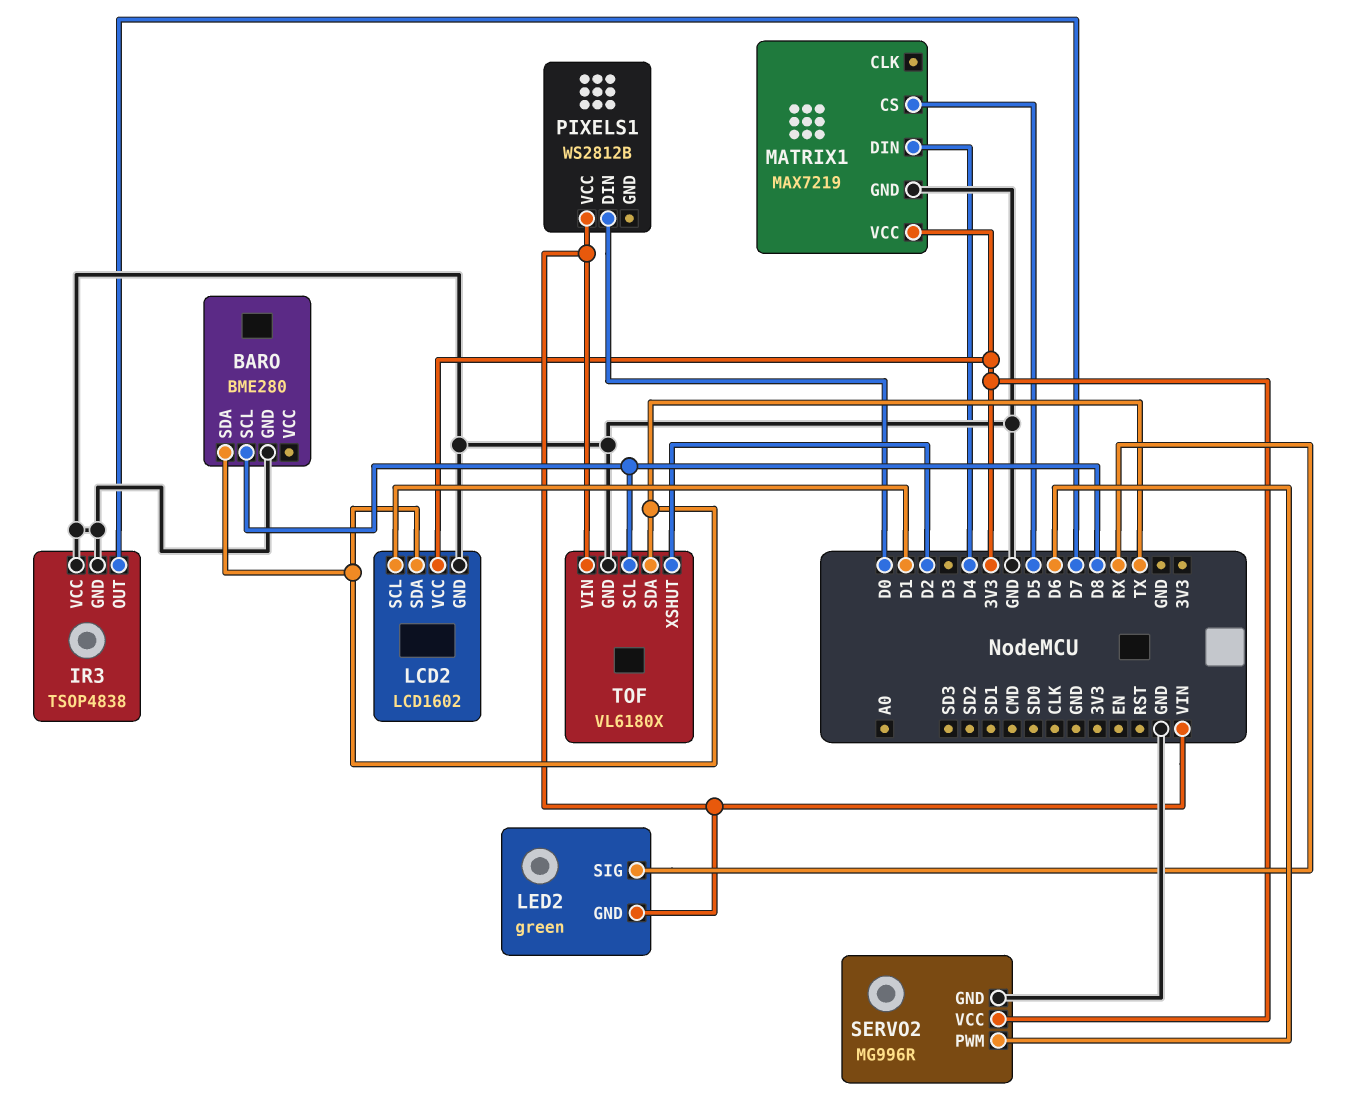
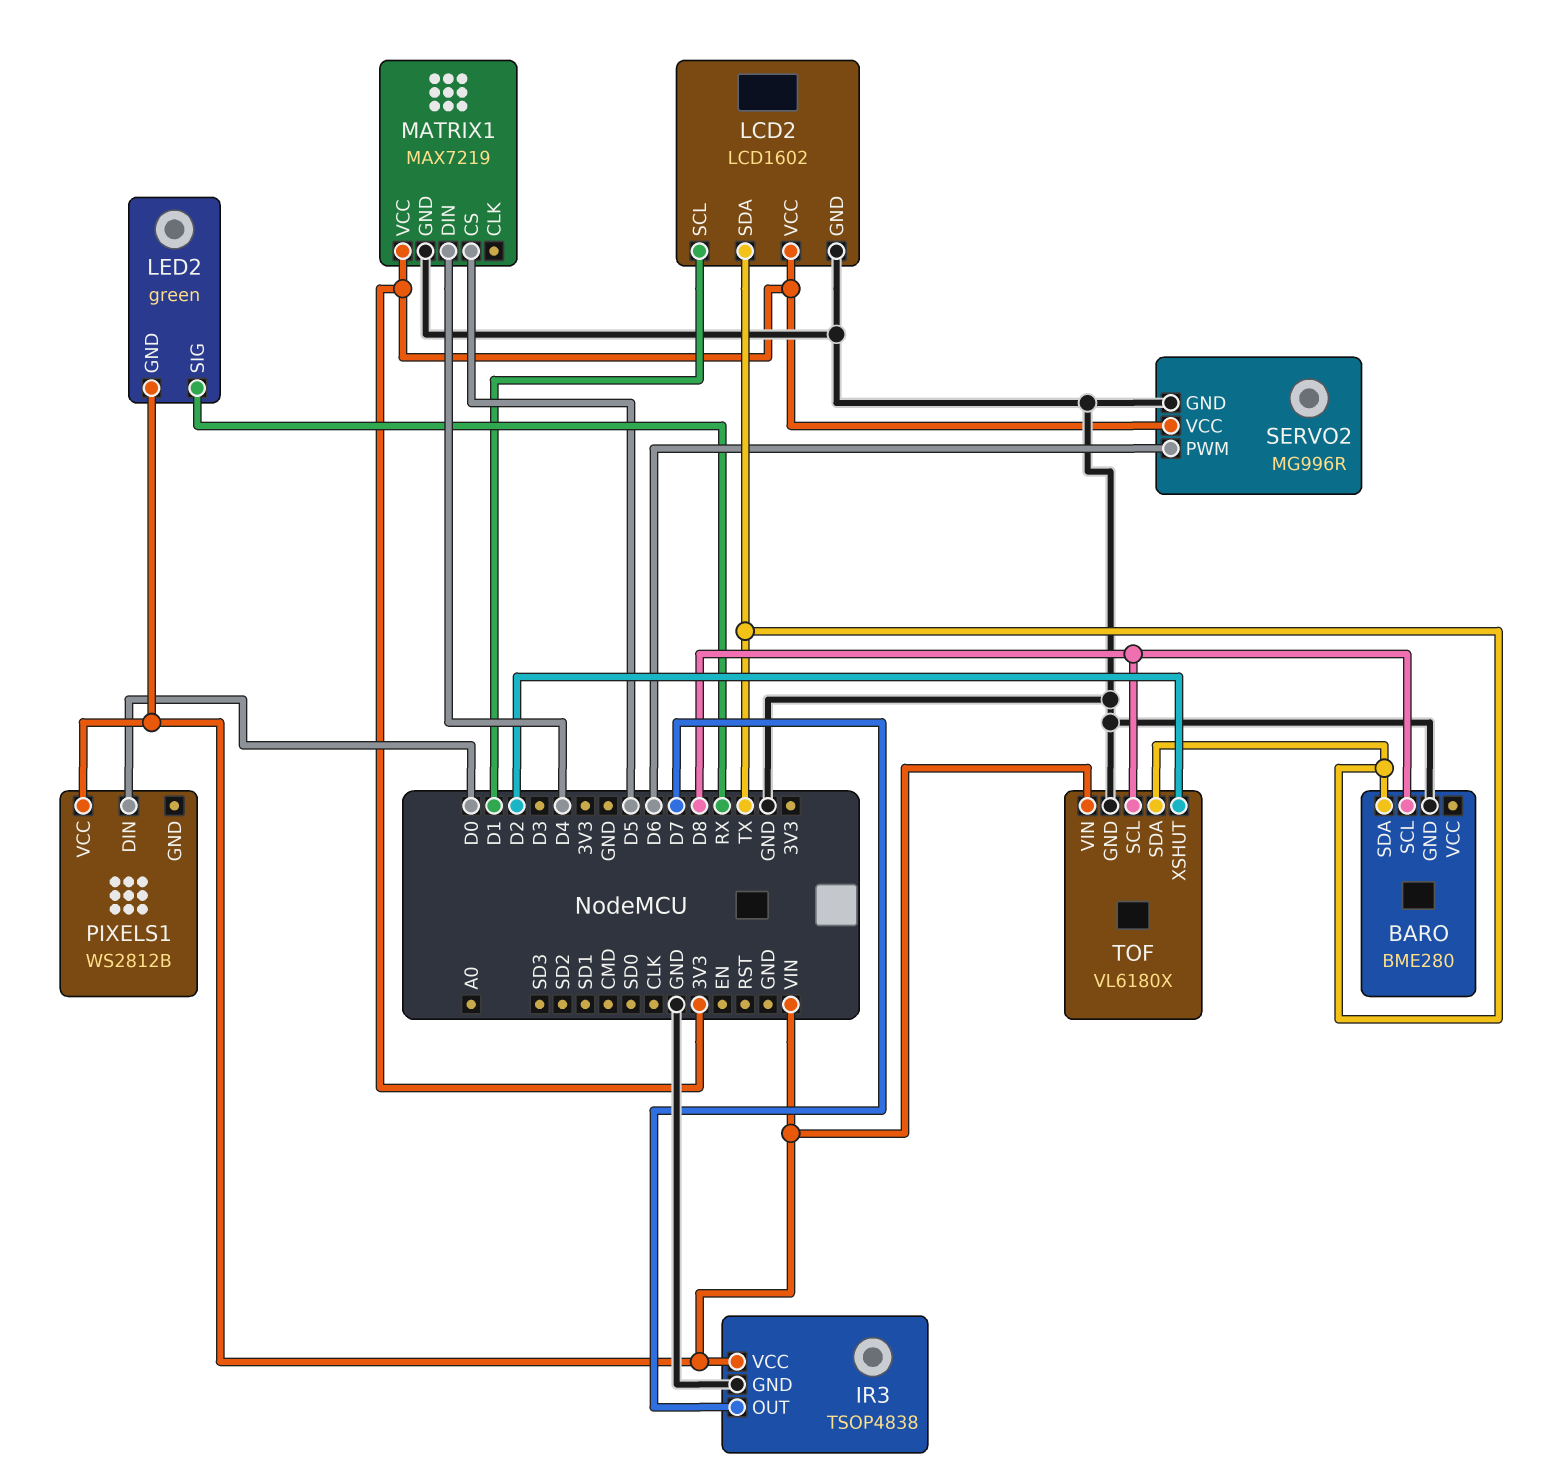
IR3 pin VCC: GND -> VIN

